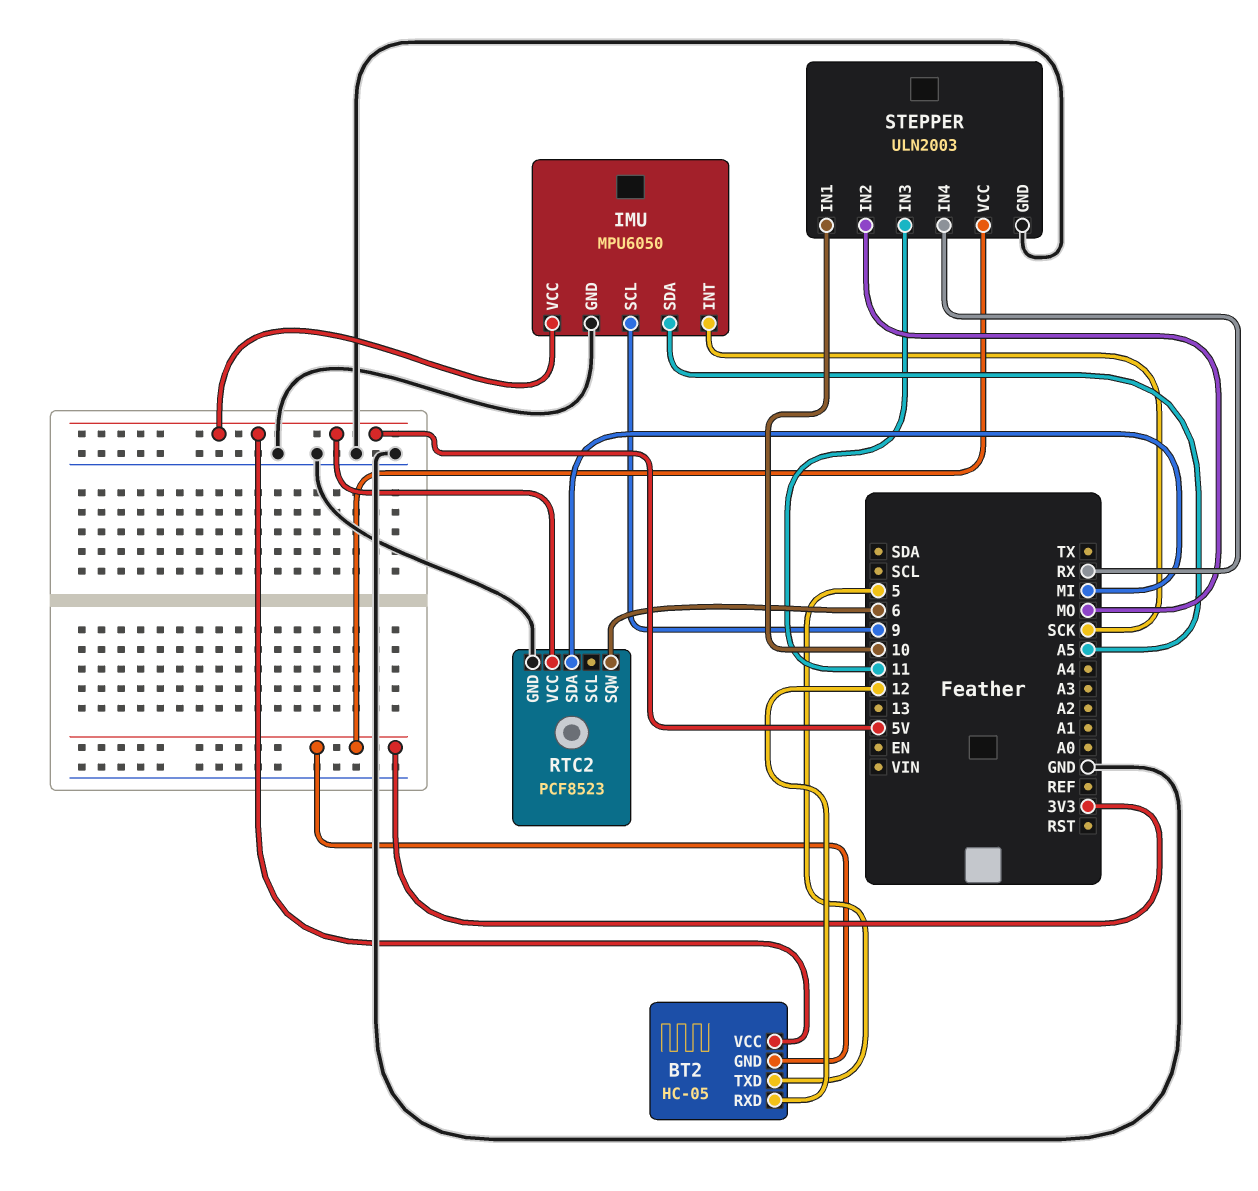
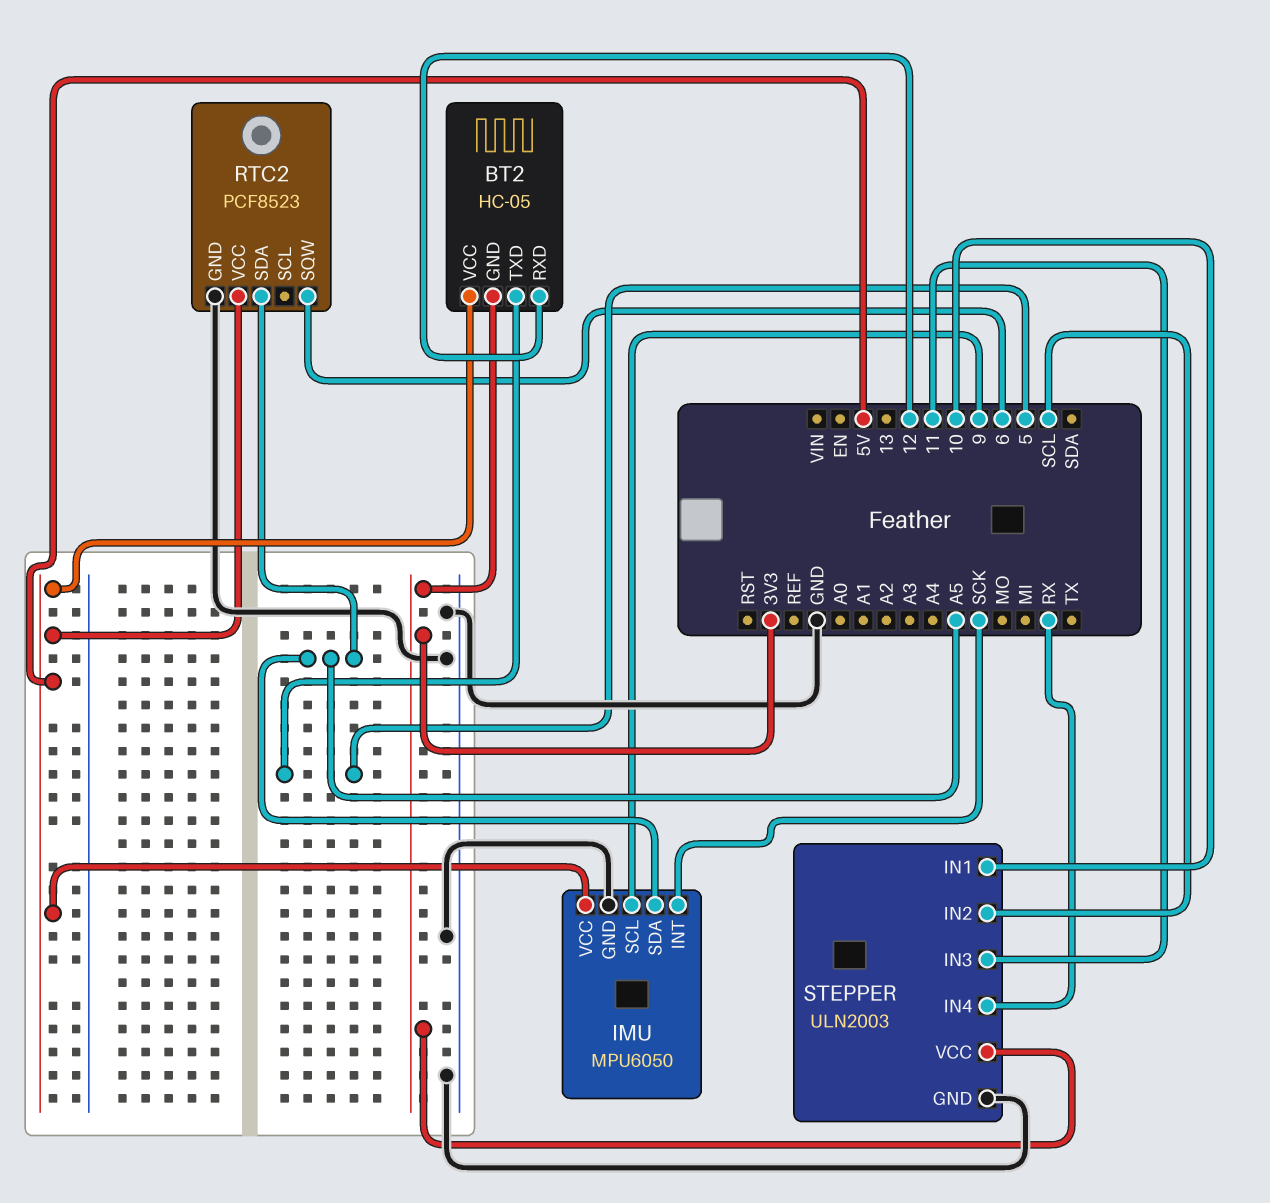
RTC2 pin SDA: MI -> A5
STEPPER pin IN2: MO -> SCL

